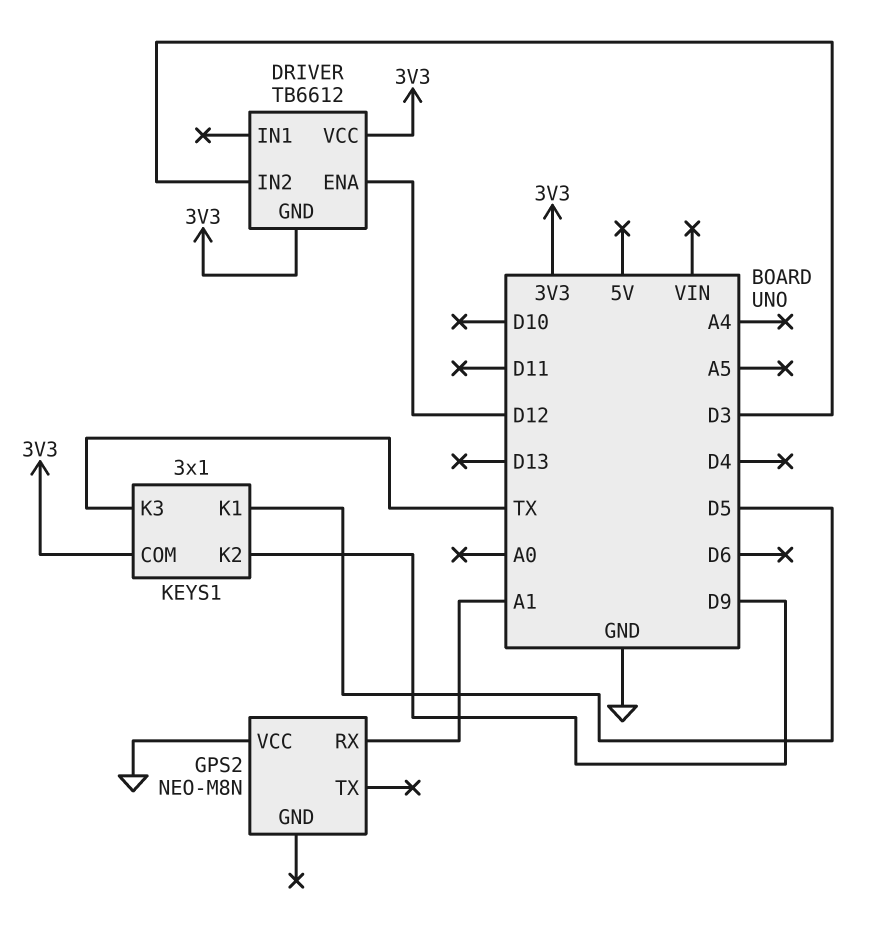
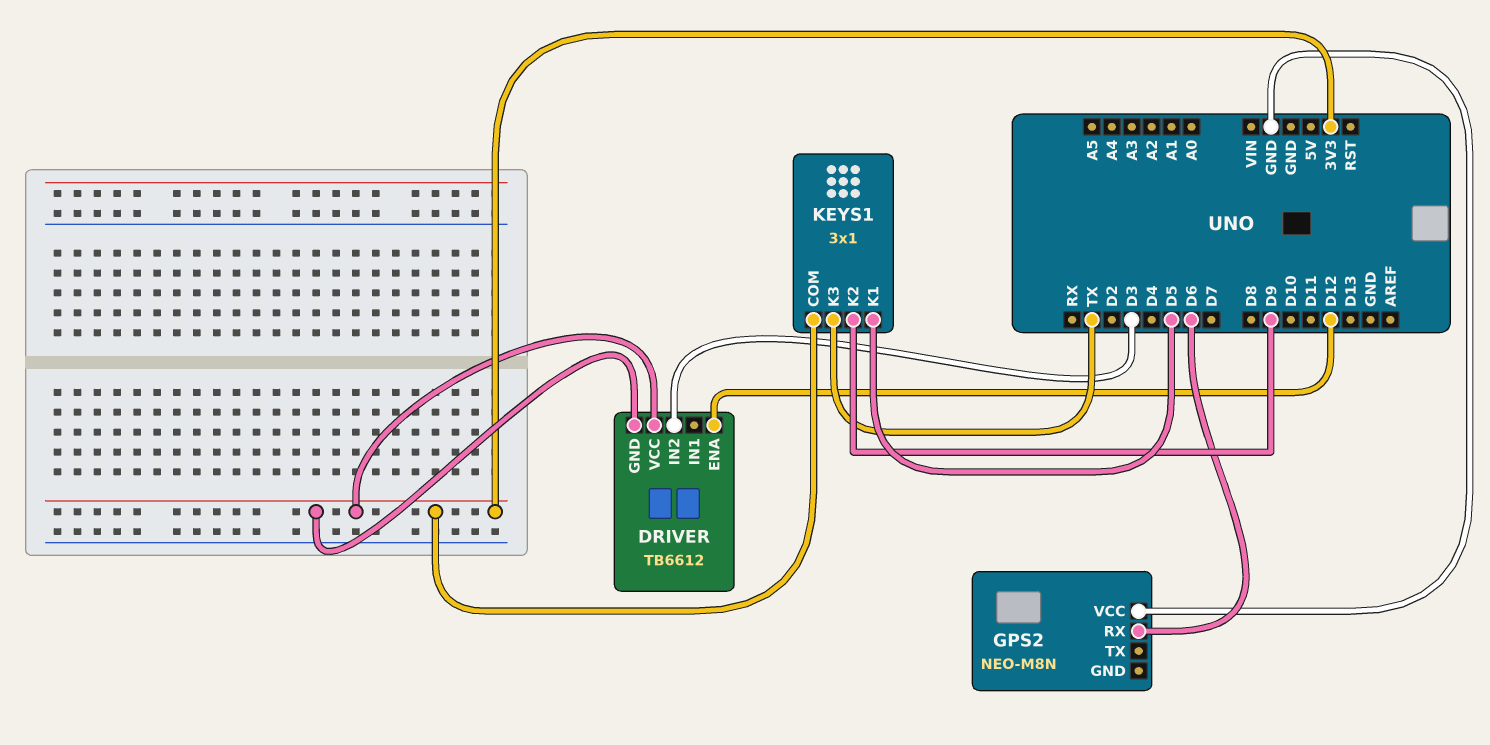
GPS2 pin RX: A1 -> D6

